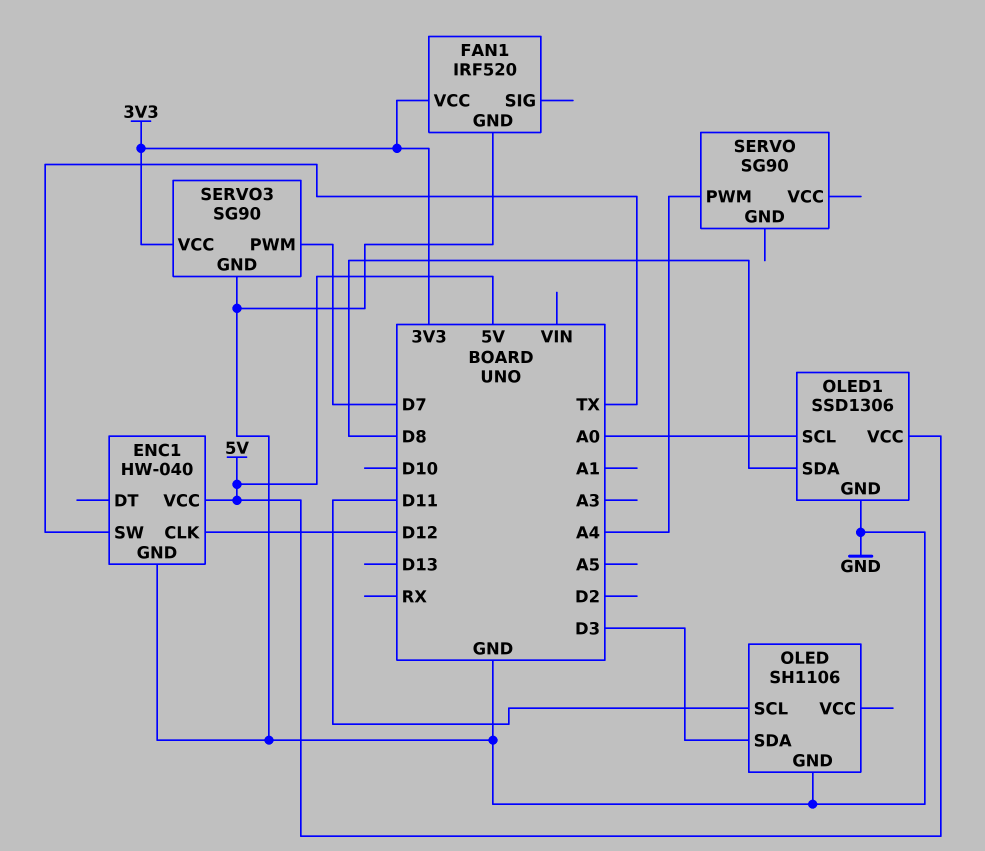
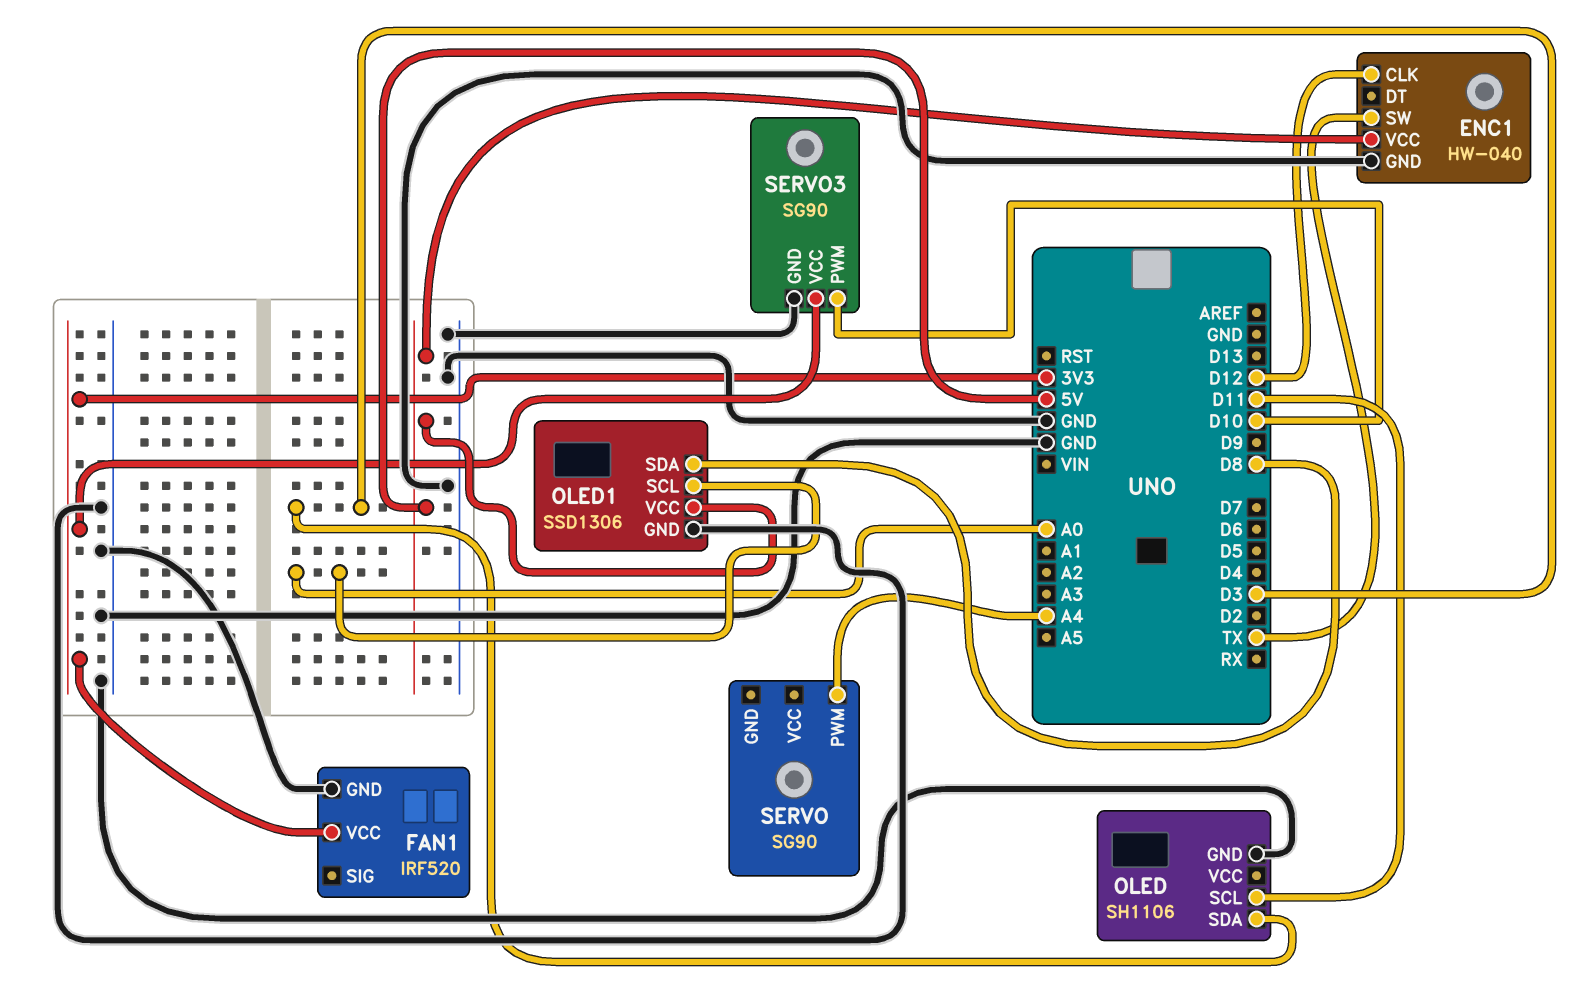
SERVO3 pin PWM: D7 -> D10

